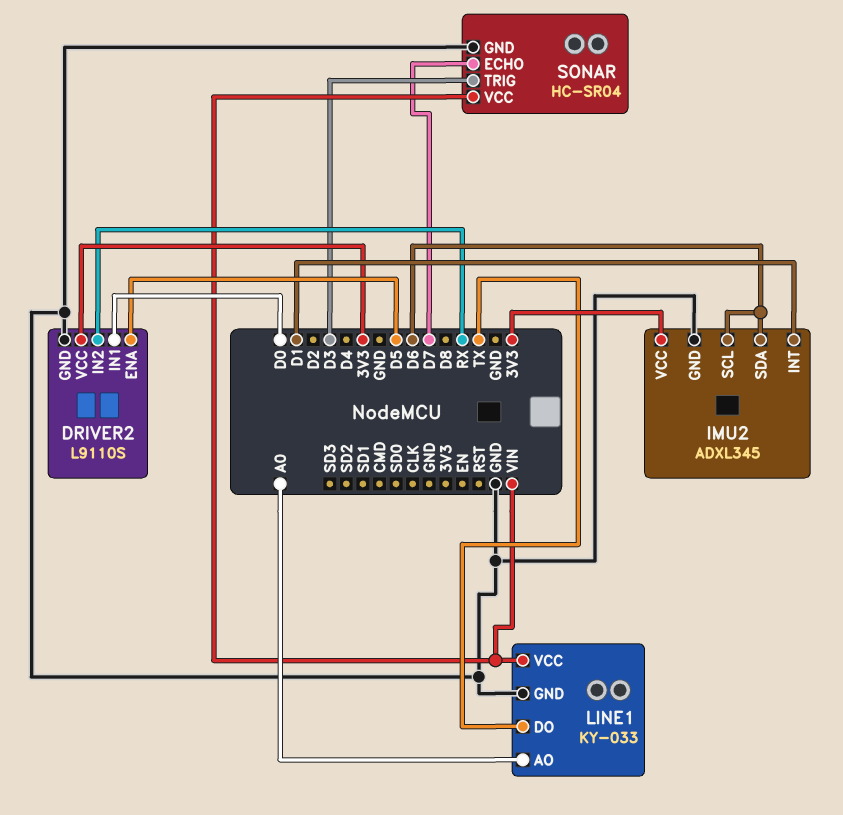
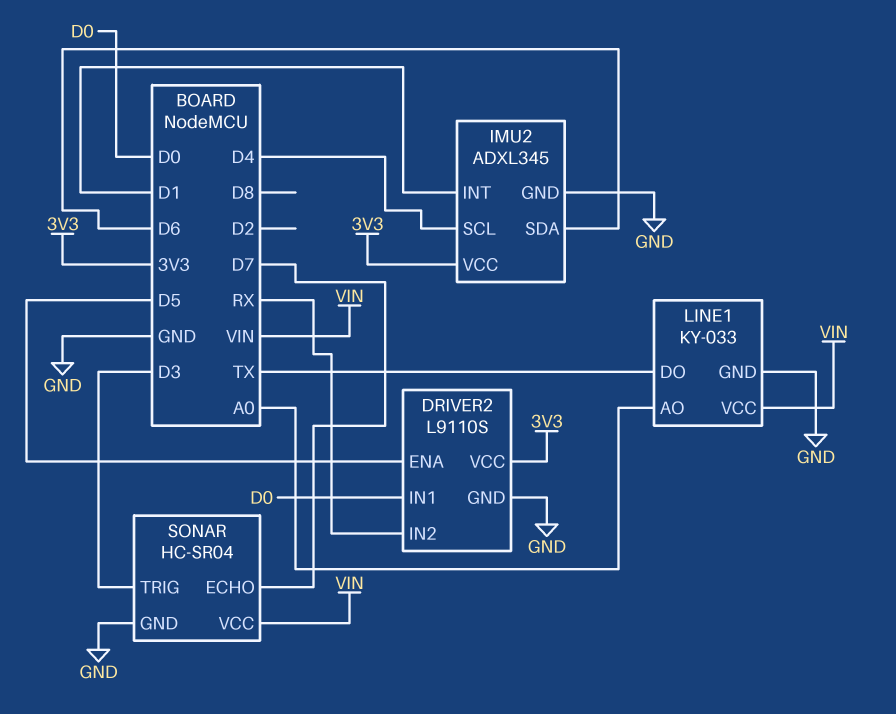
IMU2 pin SCL: D6 -> D4

